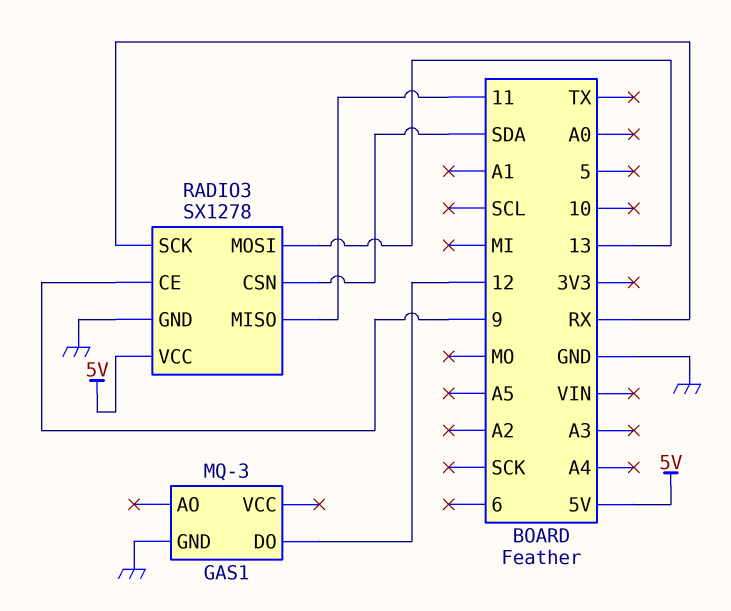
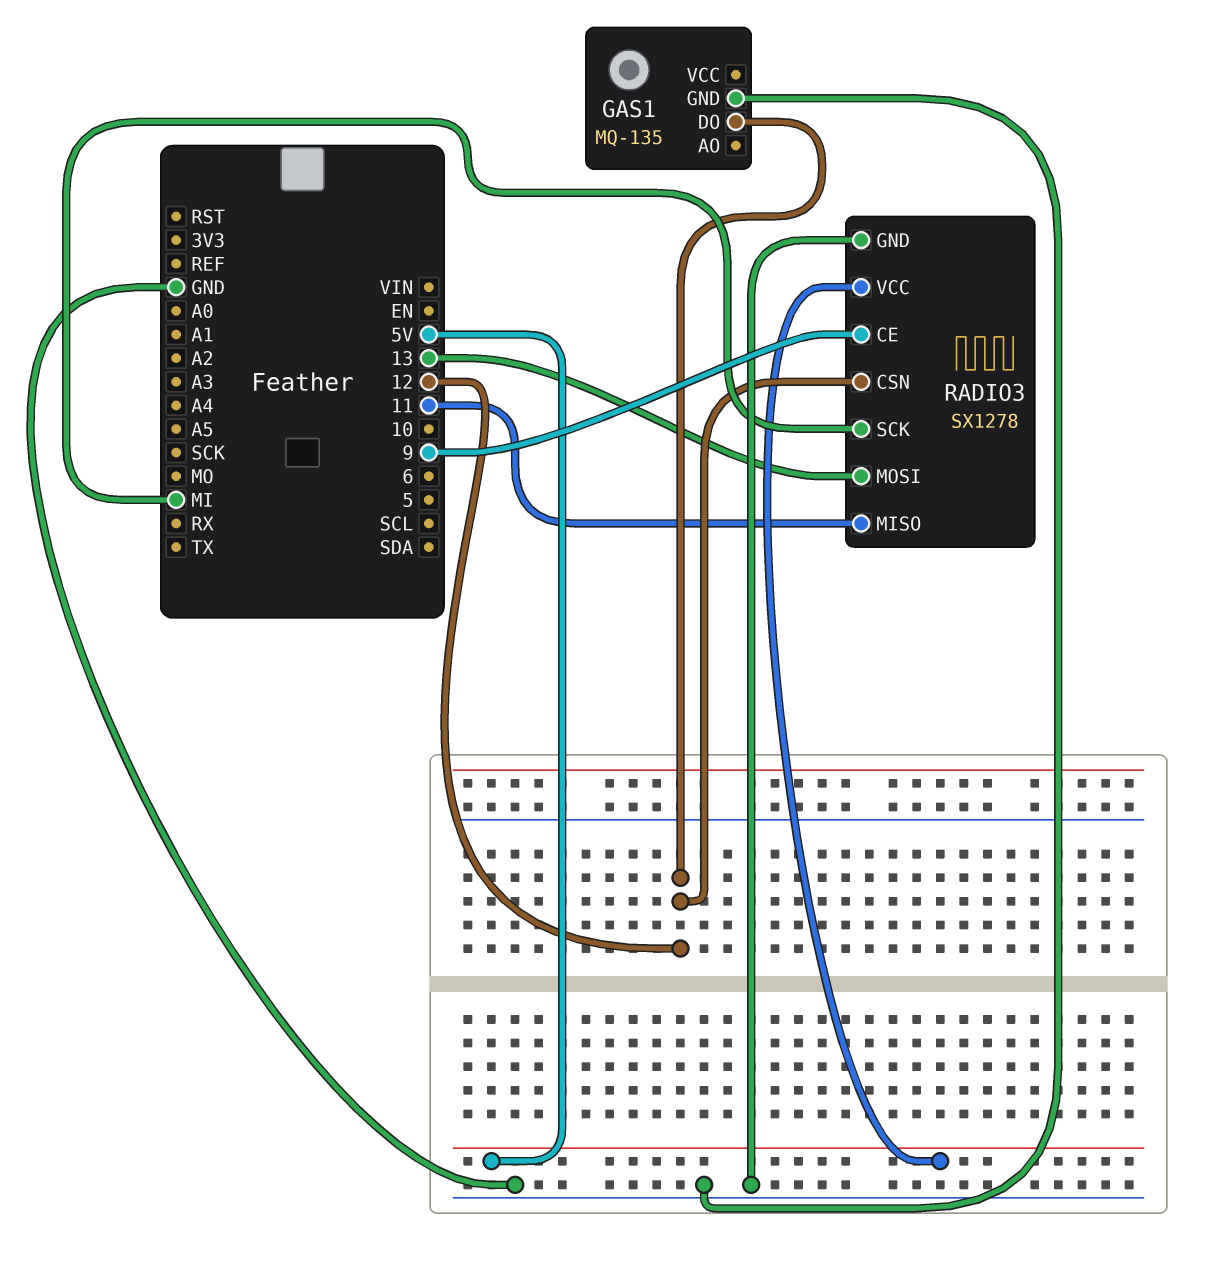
GAS1: MQ-3 -> MQ-135
RADIO3 pin CSN: SDA -> 12
RADIO3 pin SCK: RX -> MI

